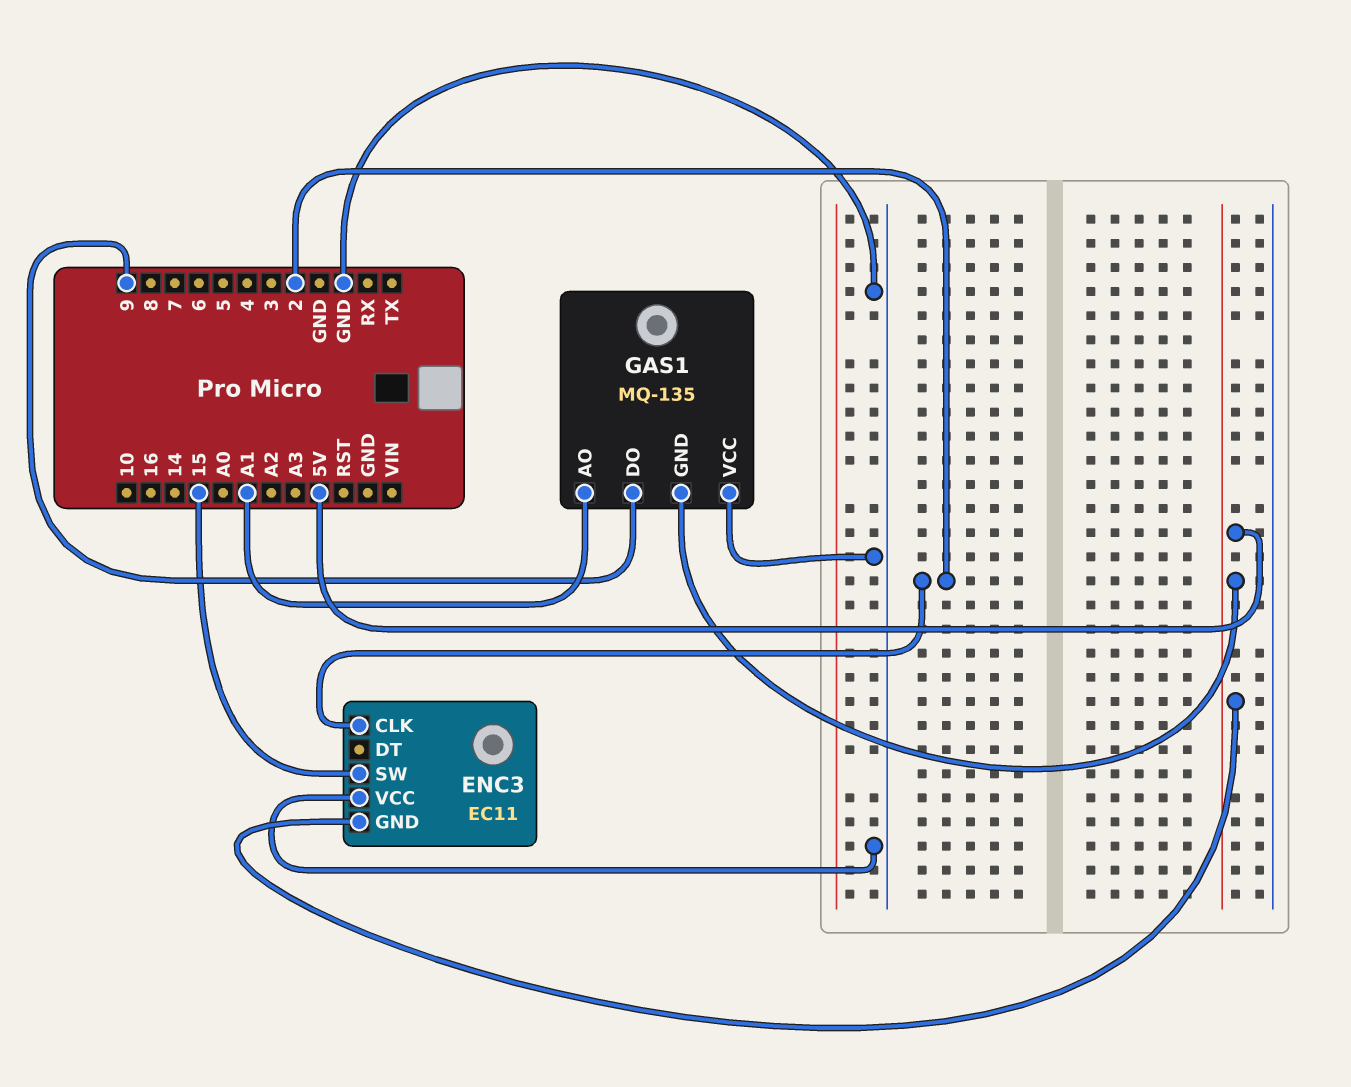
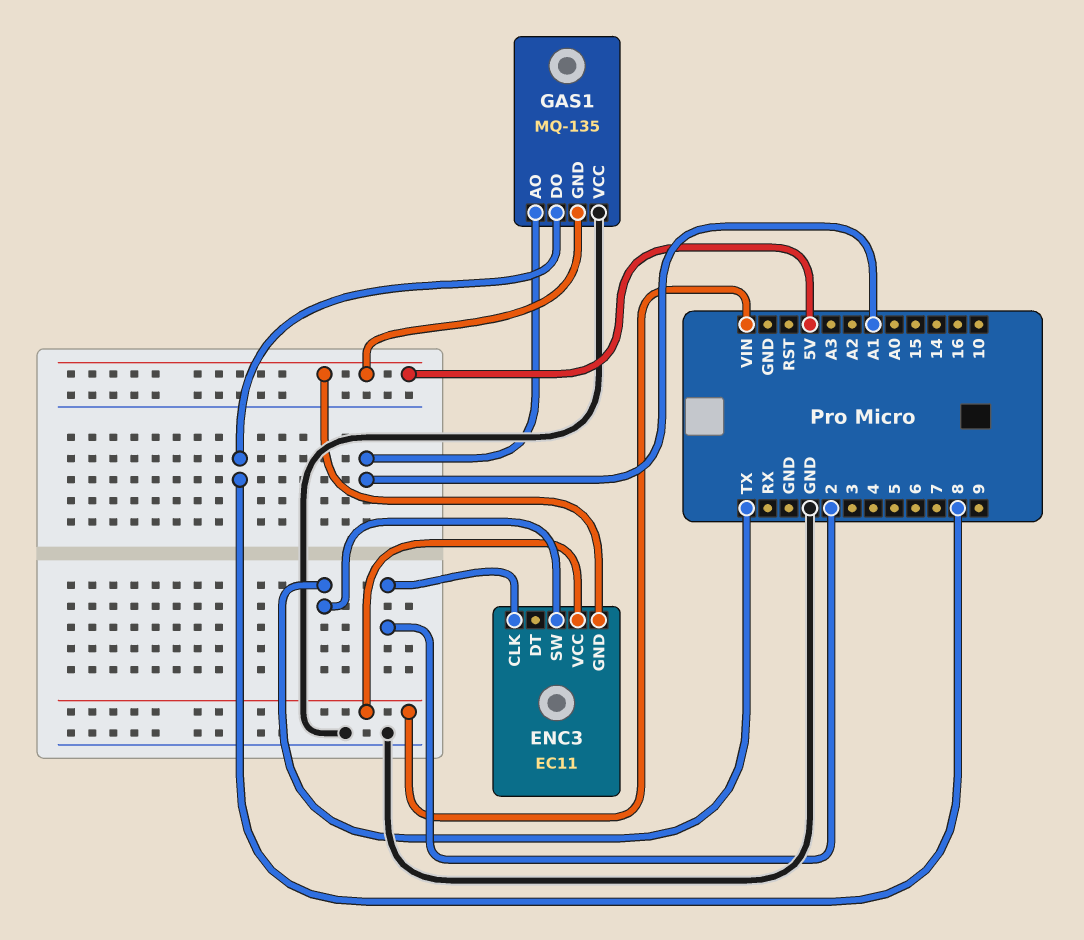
ENC3 pin SW: 15 -> TX
ENC3 pin VCC: GND -> VIN
GAS1 pin DO: 9 -> 8

